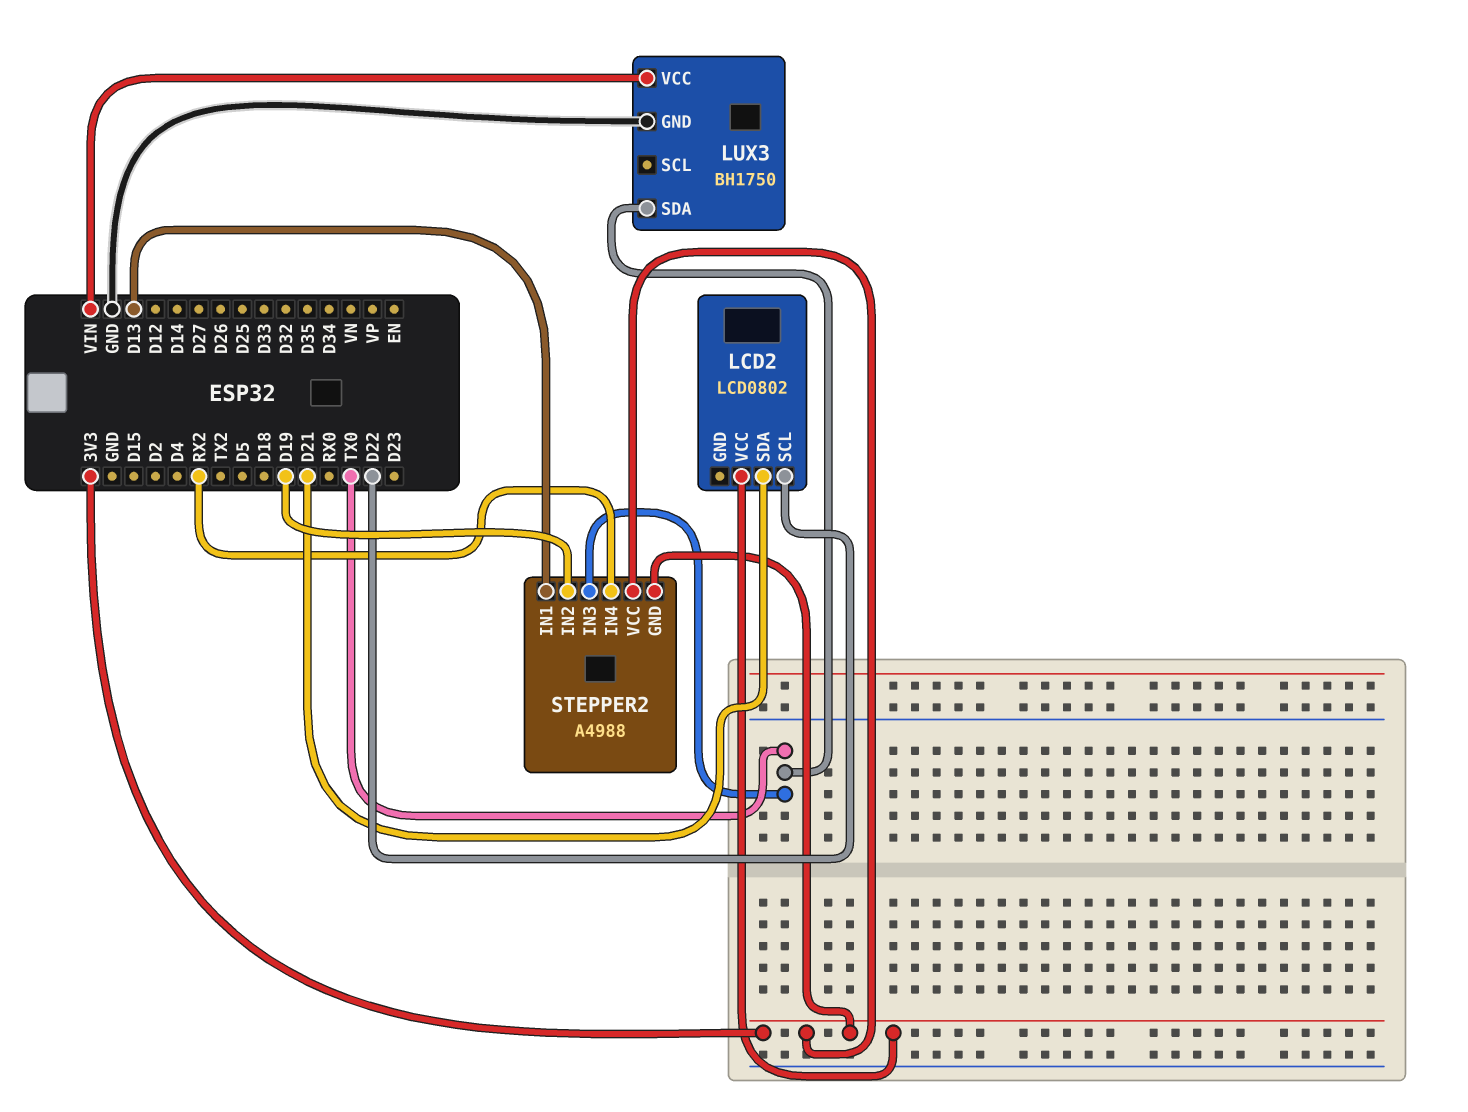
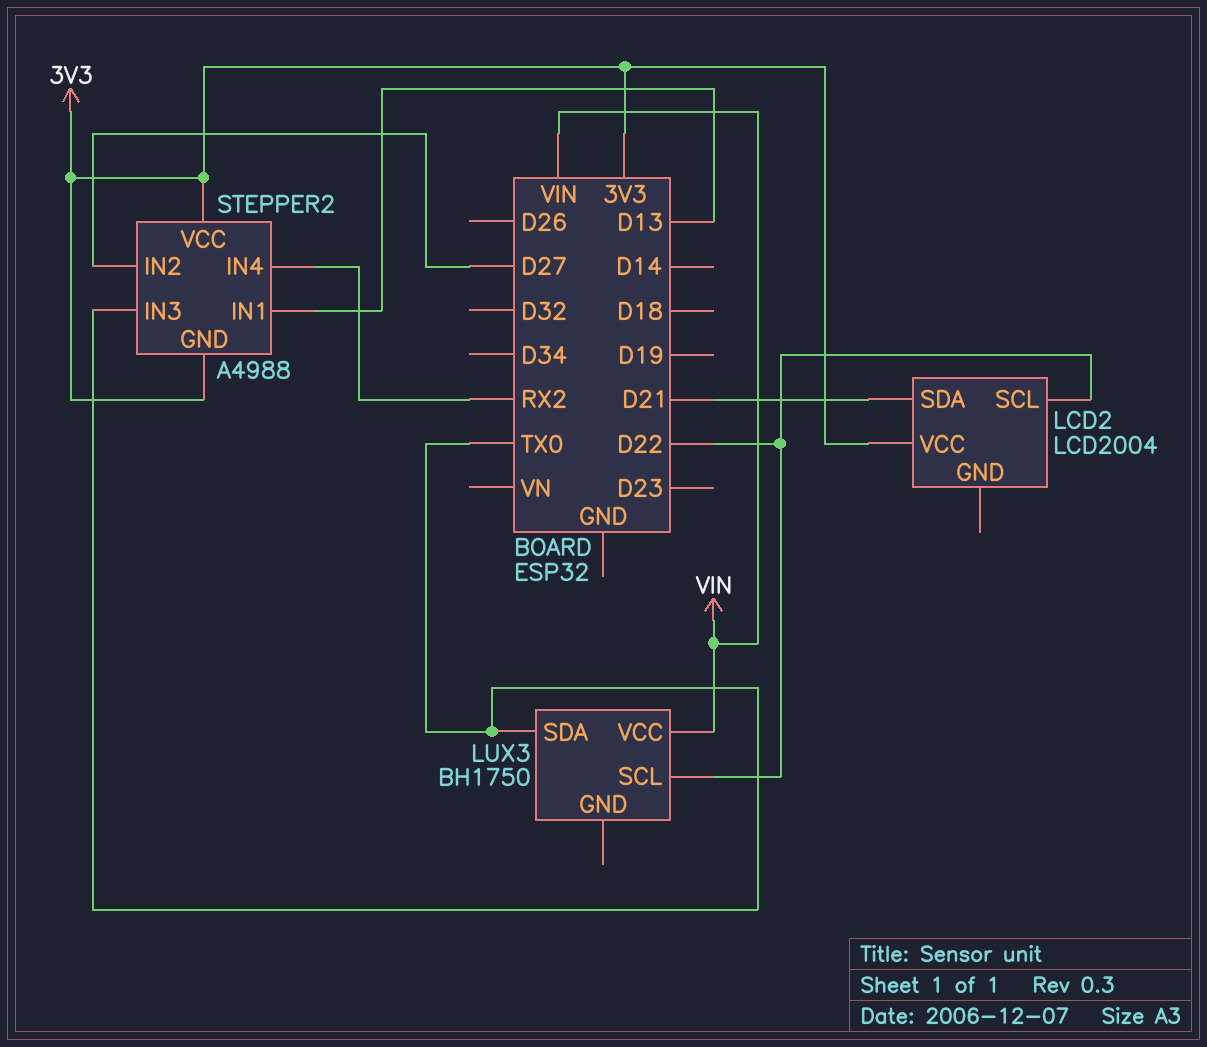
LCD2: LCD0802 -> LCD2004
LUX3 pin GND: GND -> none
LUX3 pin SCL: none -> D22
STEPPER2 pin IN2: D19 -> D27

